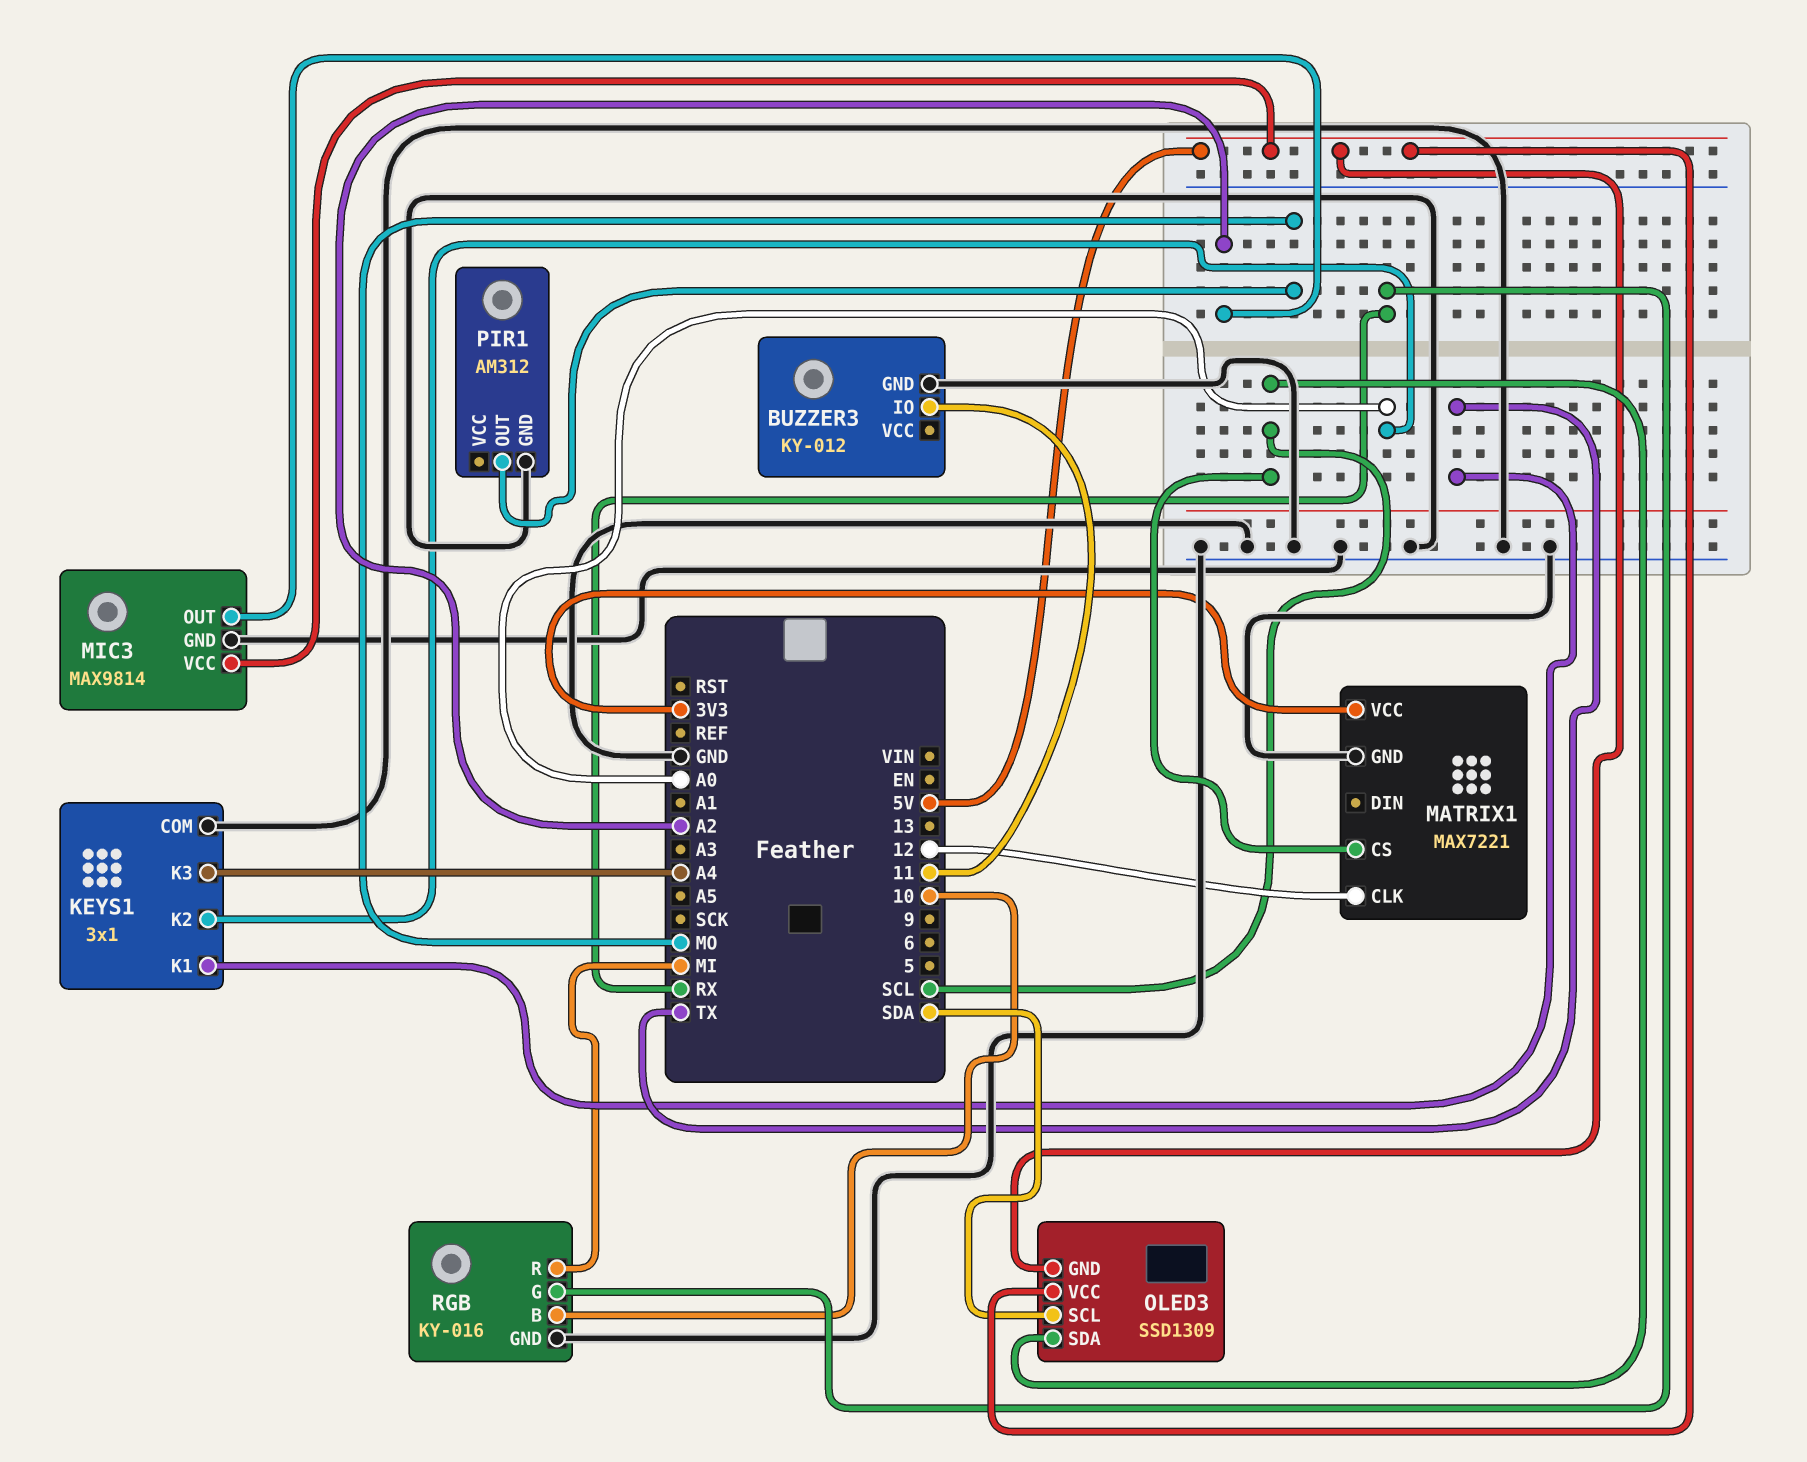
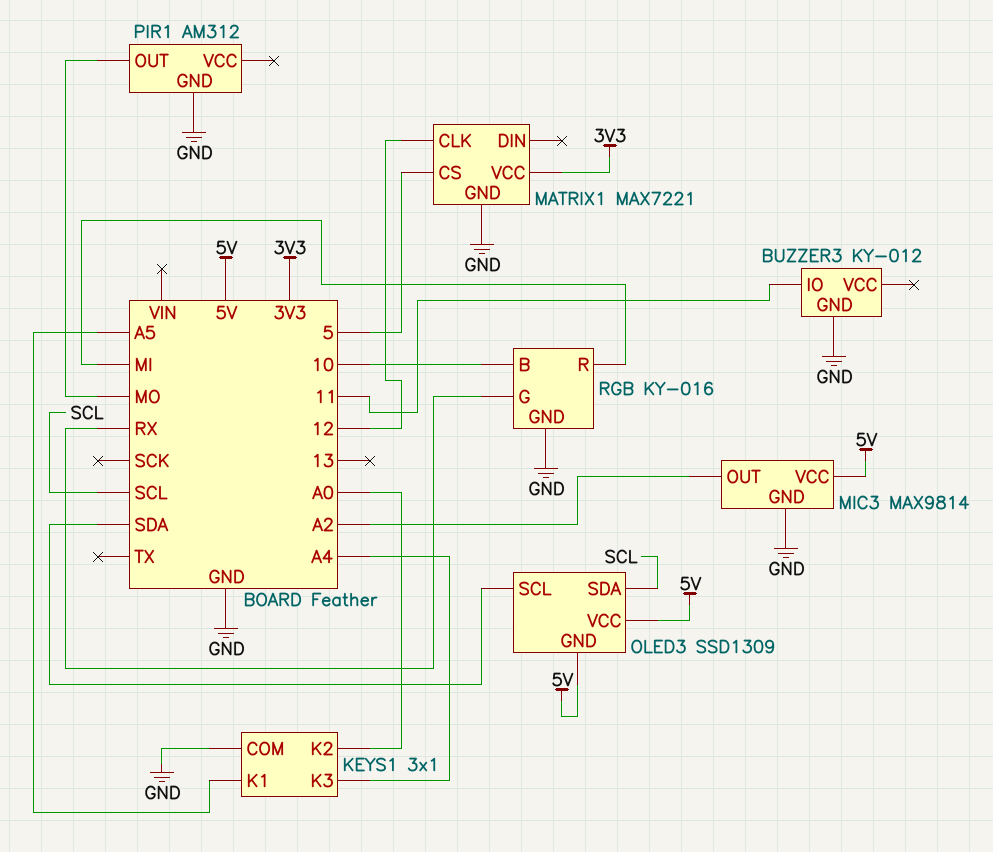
KEYS1 pin K1: TX -> A5
MATRIX1 pin CS: SCL -> 5

